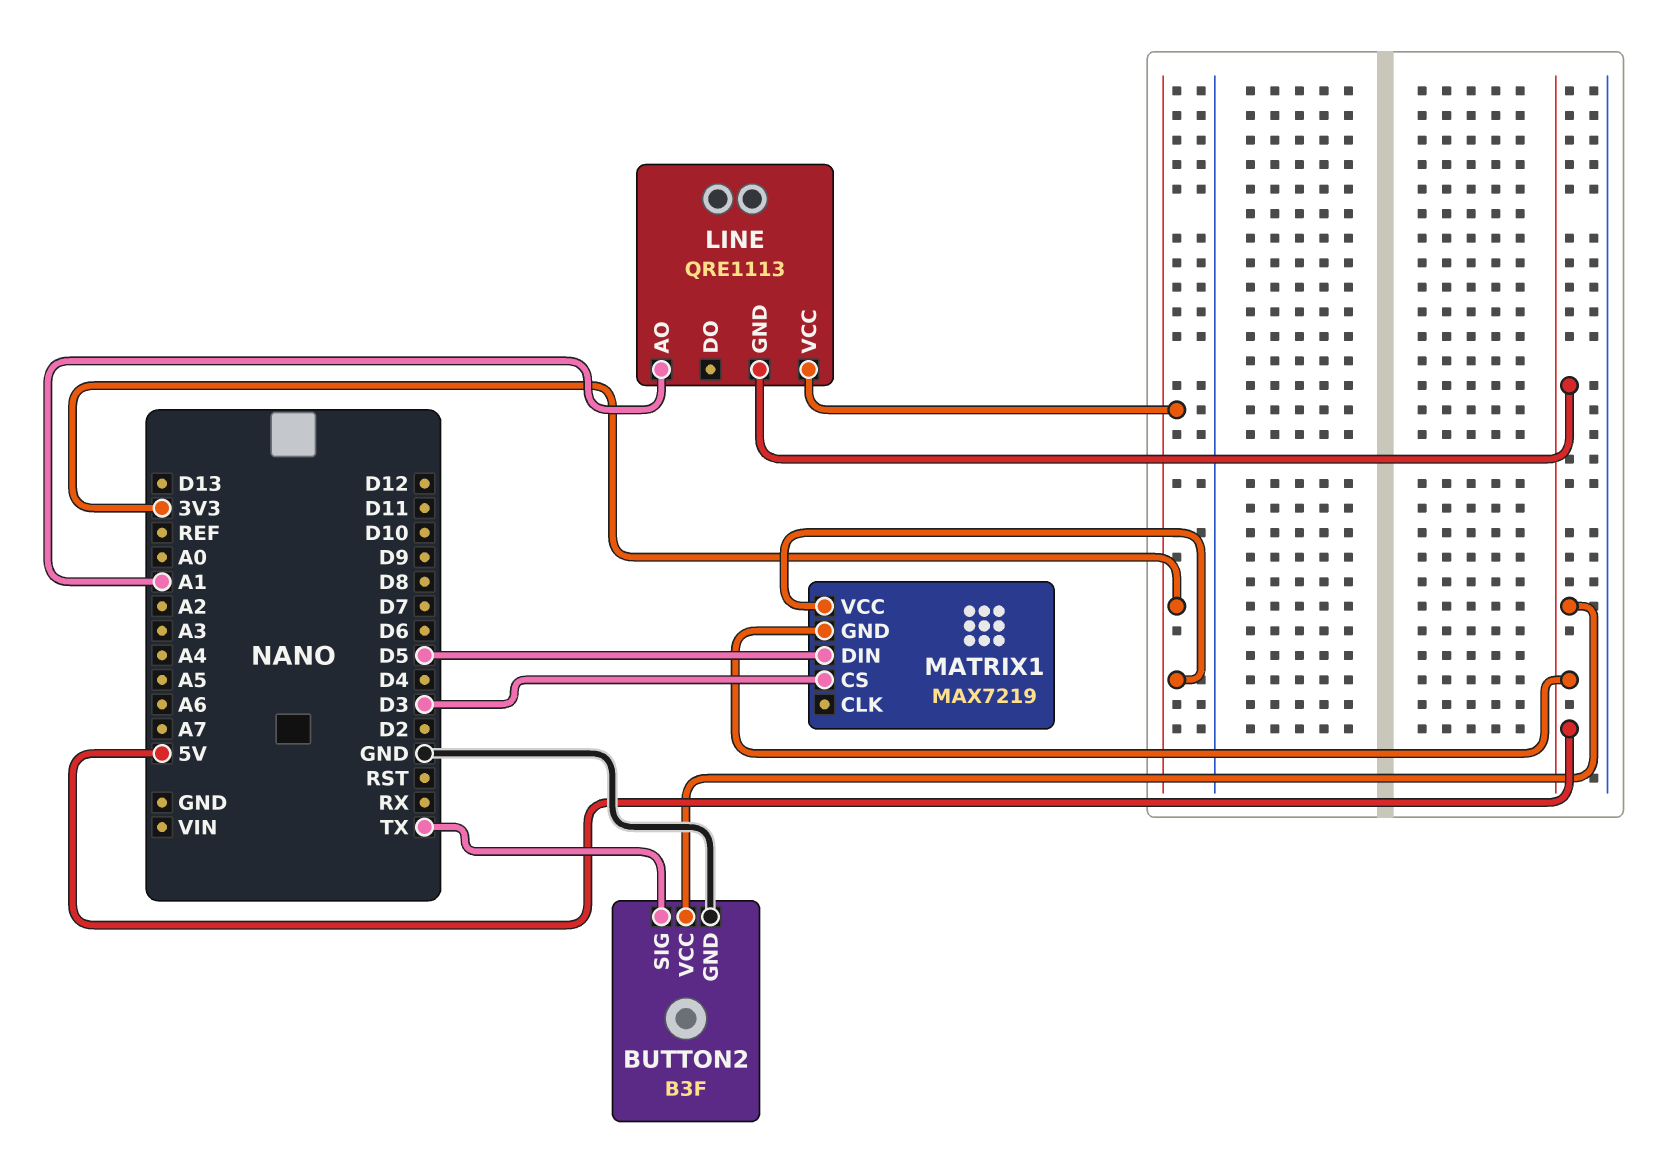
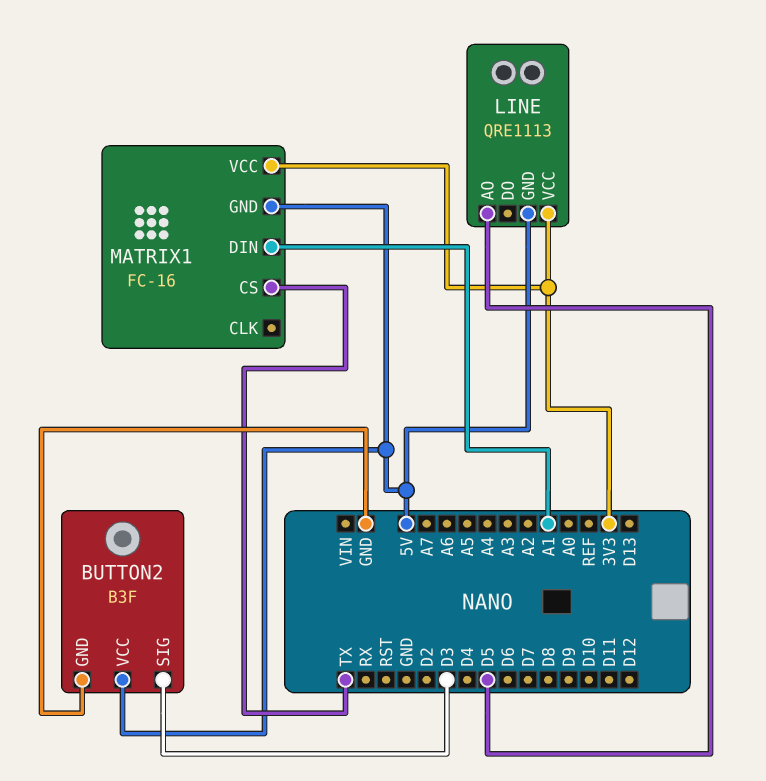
BUTTON2 pin SIG: TX -> D3
LINE pin AO: A1 -> D5
MATRIX1: MAX7219 -> FC-16
MATRIX1 pin CS: D3 -> TX
MATRIX1 pin DIN: D5 -> A1

